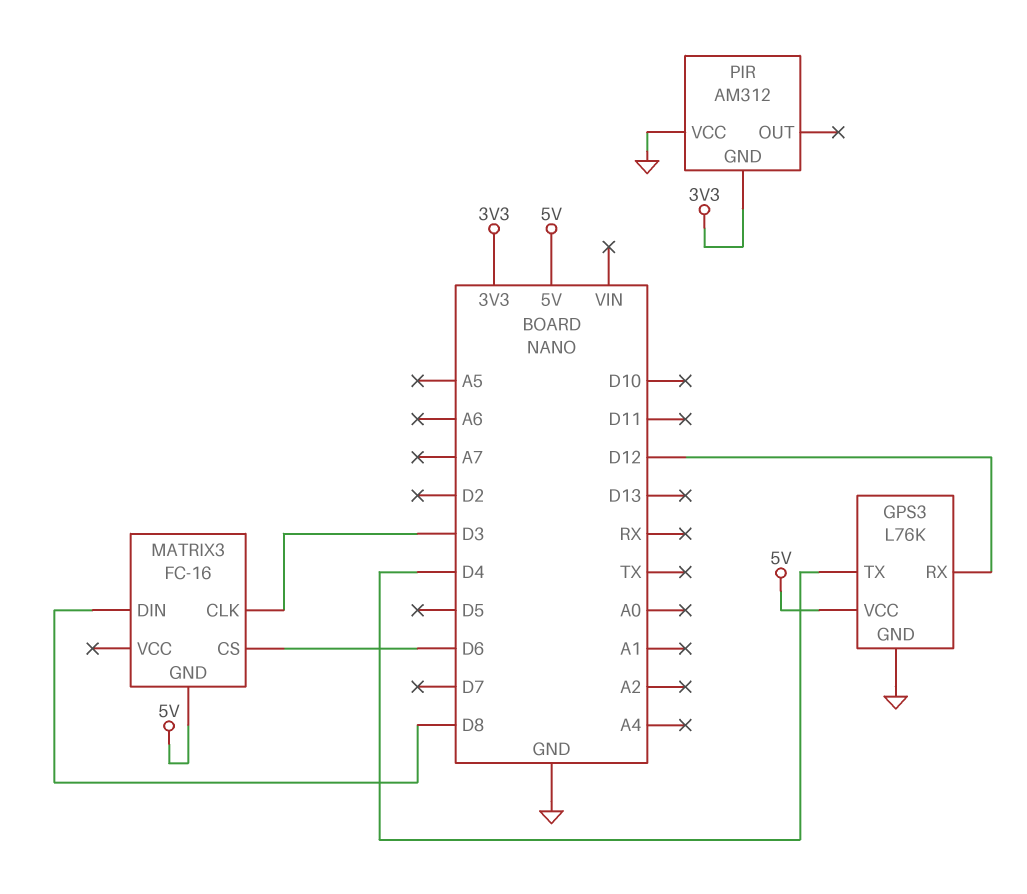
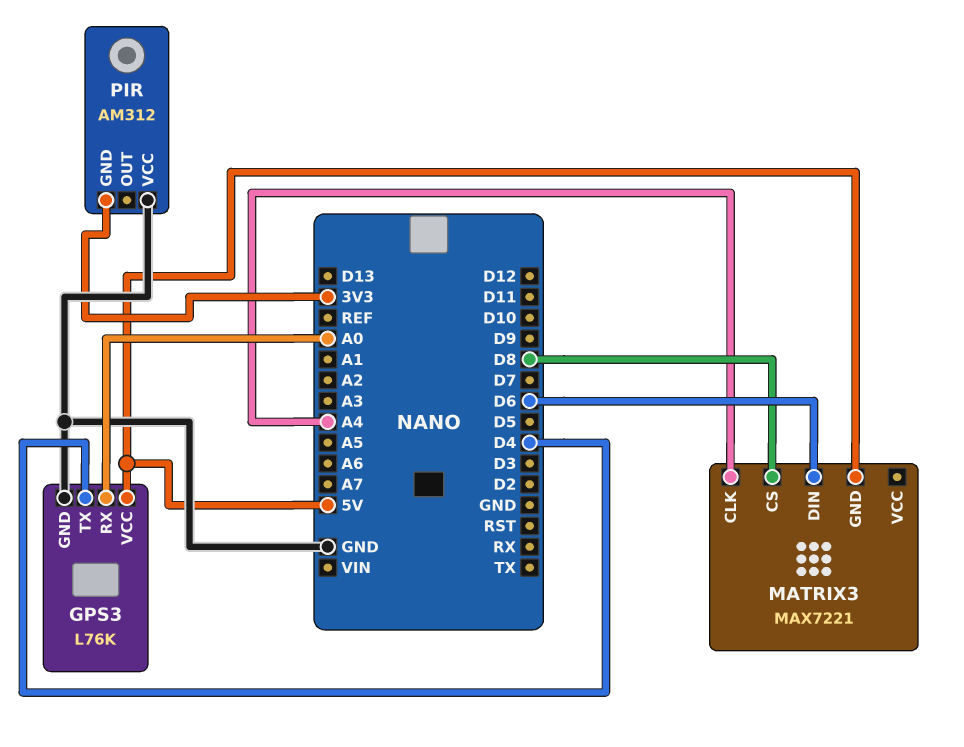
GPS3 pin RX: D12 -> A0
MATRIX3: FC-16 -> MAX7221
MATRIX3 pin CLK: D3 -> A4
MATRIX3 pin CS: D6 -> D8
MATRIX3 pin DIN: D8 -> D6

